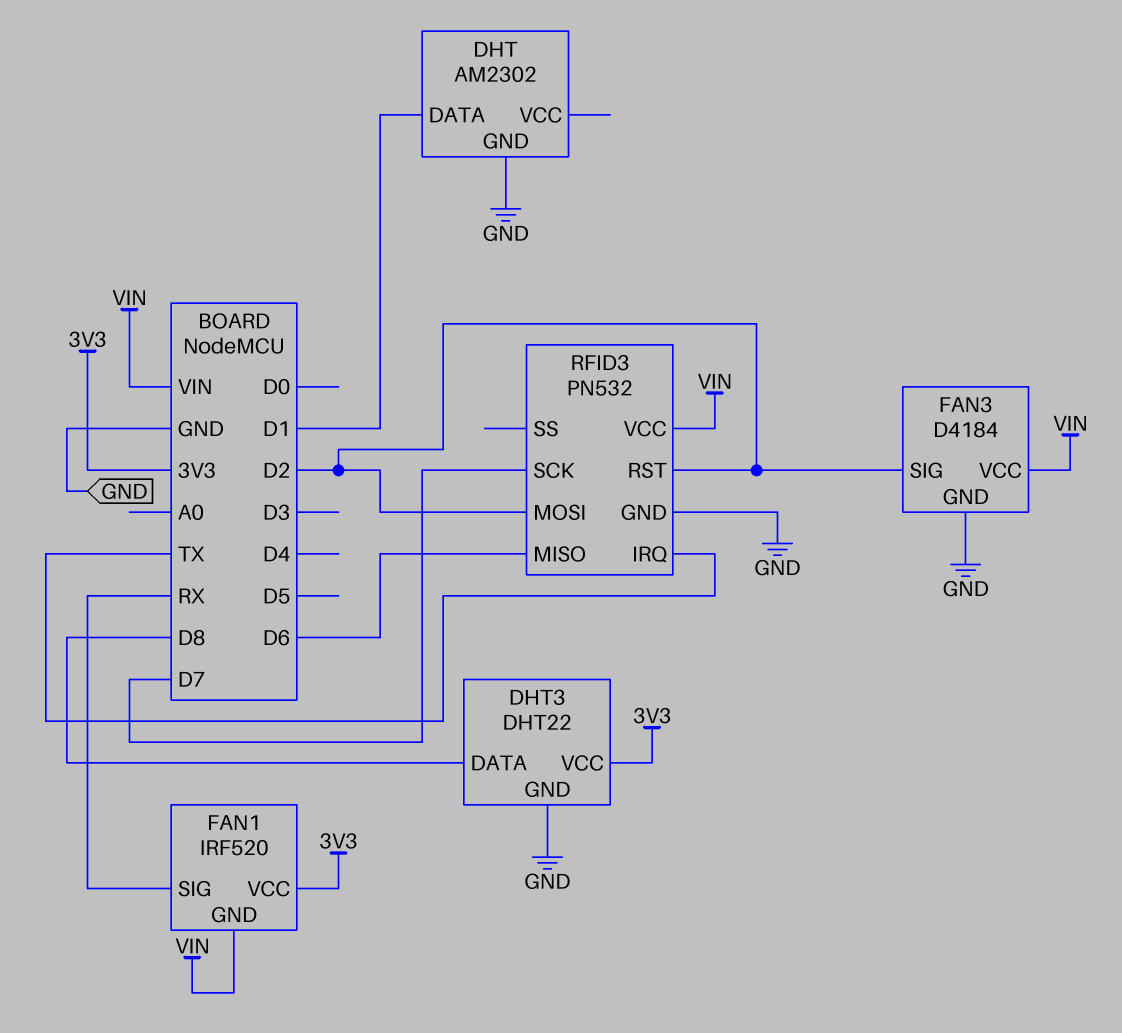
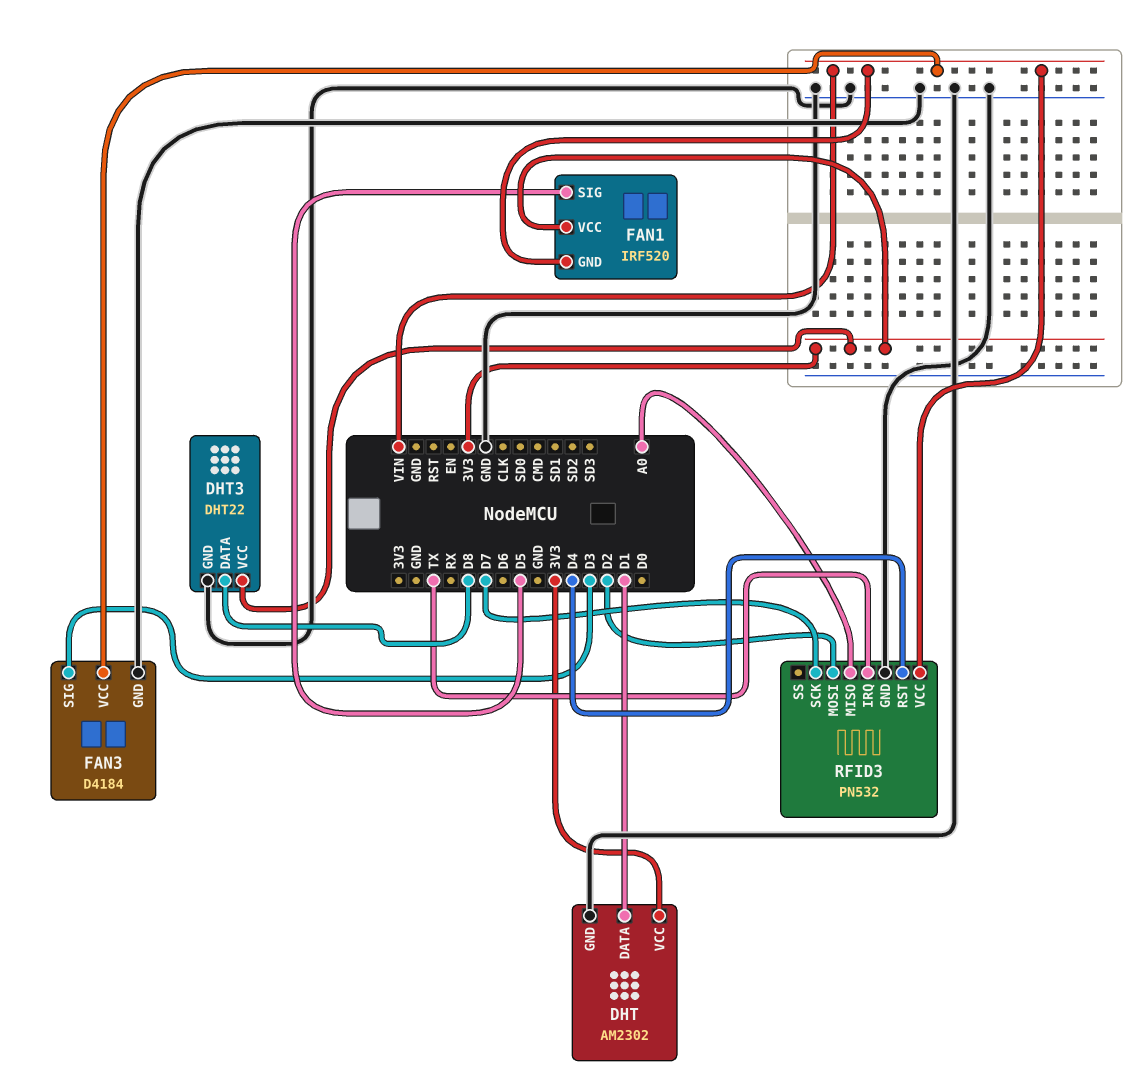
DHT pin VCC: none -> 3V3
FAN1 pin SIG: RX -> D5
FAN3 pin SIG: D2 -> D3
RFID3 pin MISO: D6 -> A0
RFID3 pin RST: D2 -> D4

